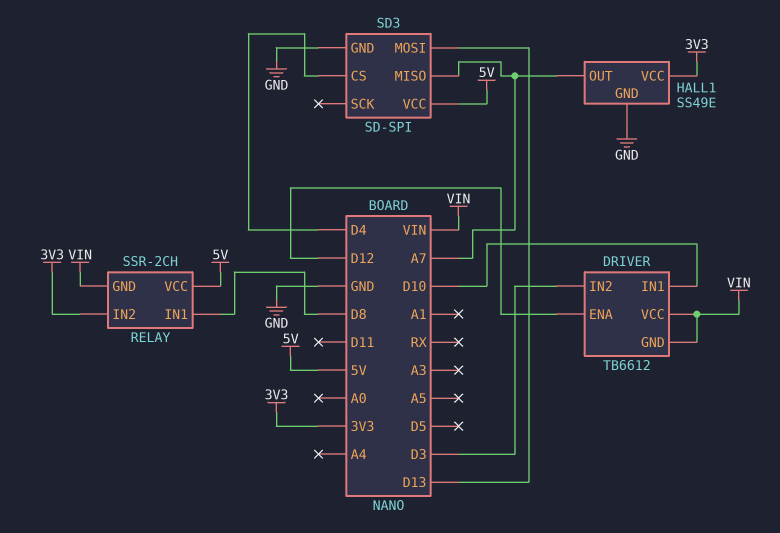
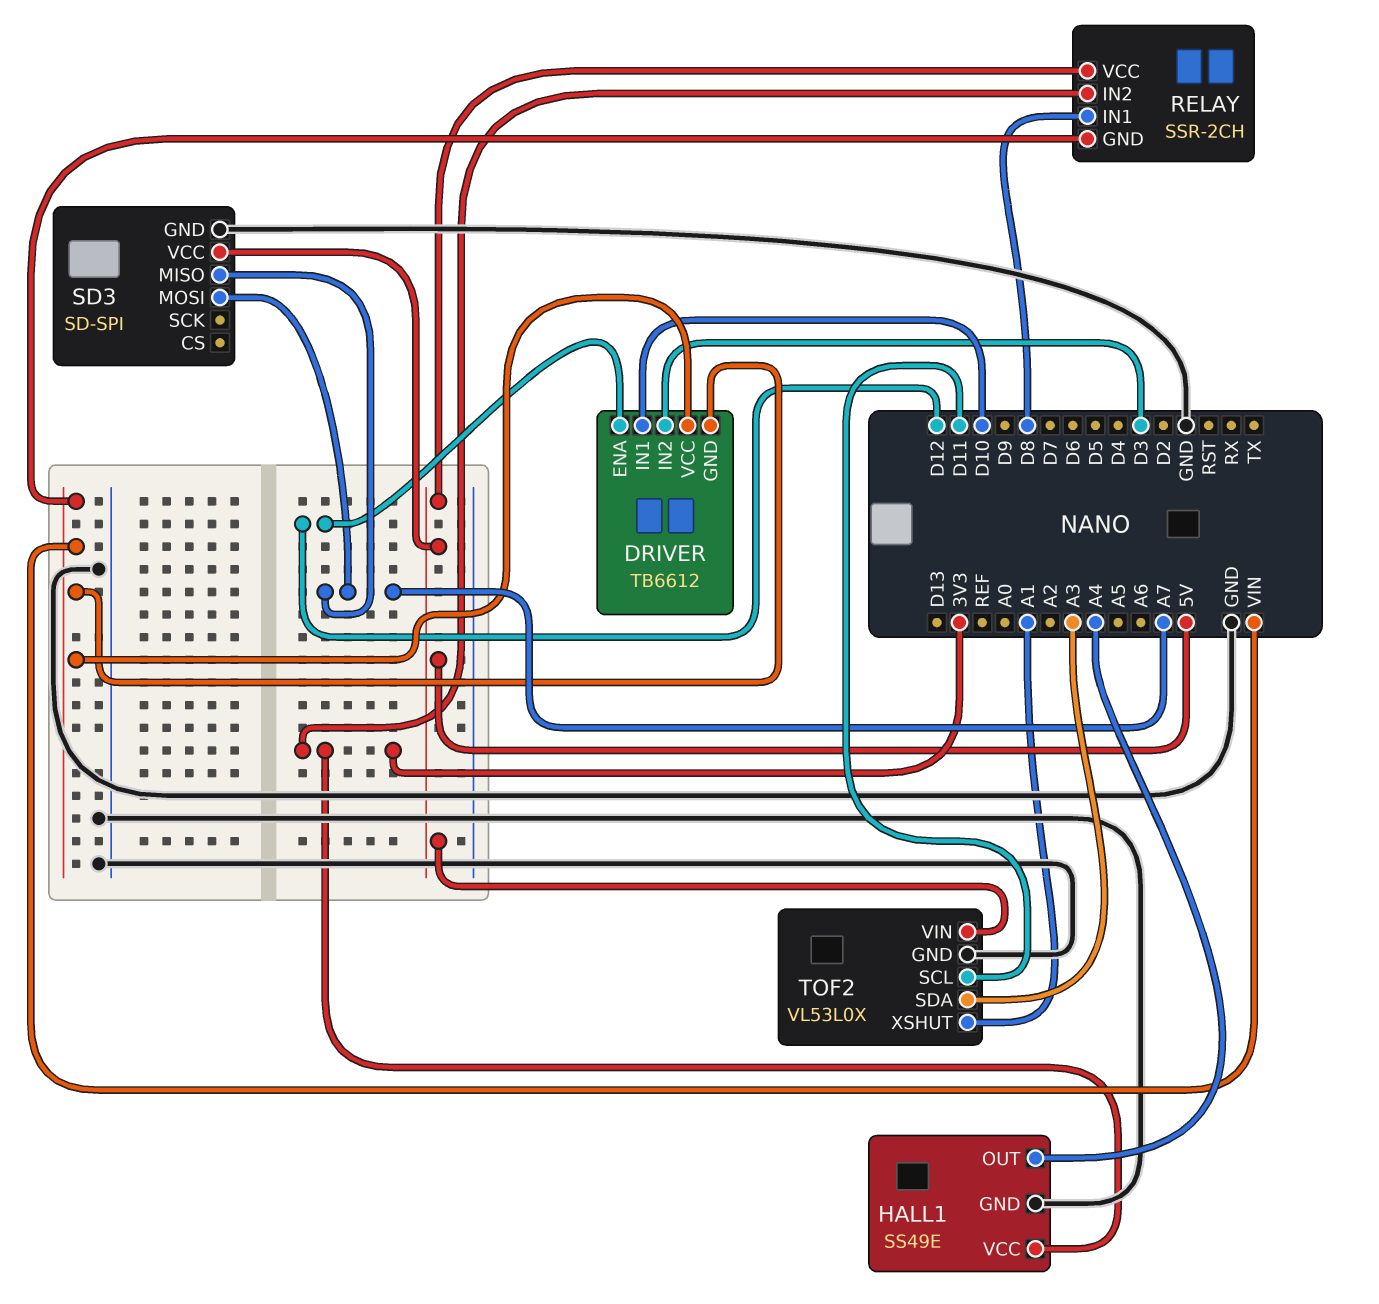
HALL1 pin OUT: A7 -> A4
SD3 pin CS: D4 -> none
SD3 pin MOSI: D13 -> A7
TOF2: none -> VL53L0X
TOF2 pin GND: none -> GND
TOF2 pin SCL: none -> D11
TOF2 pin SDA: none -> A3
TOF2 pin VIN: none -> 5V
TOF2 pin XSHUT: none -> A1

